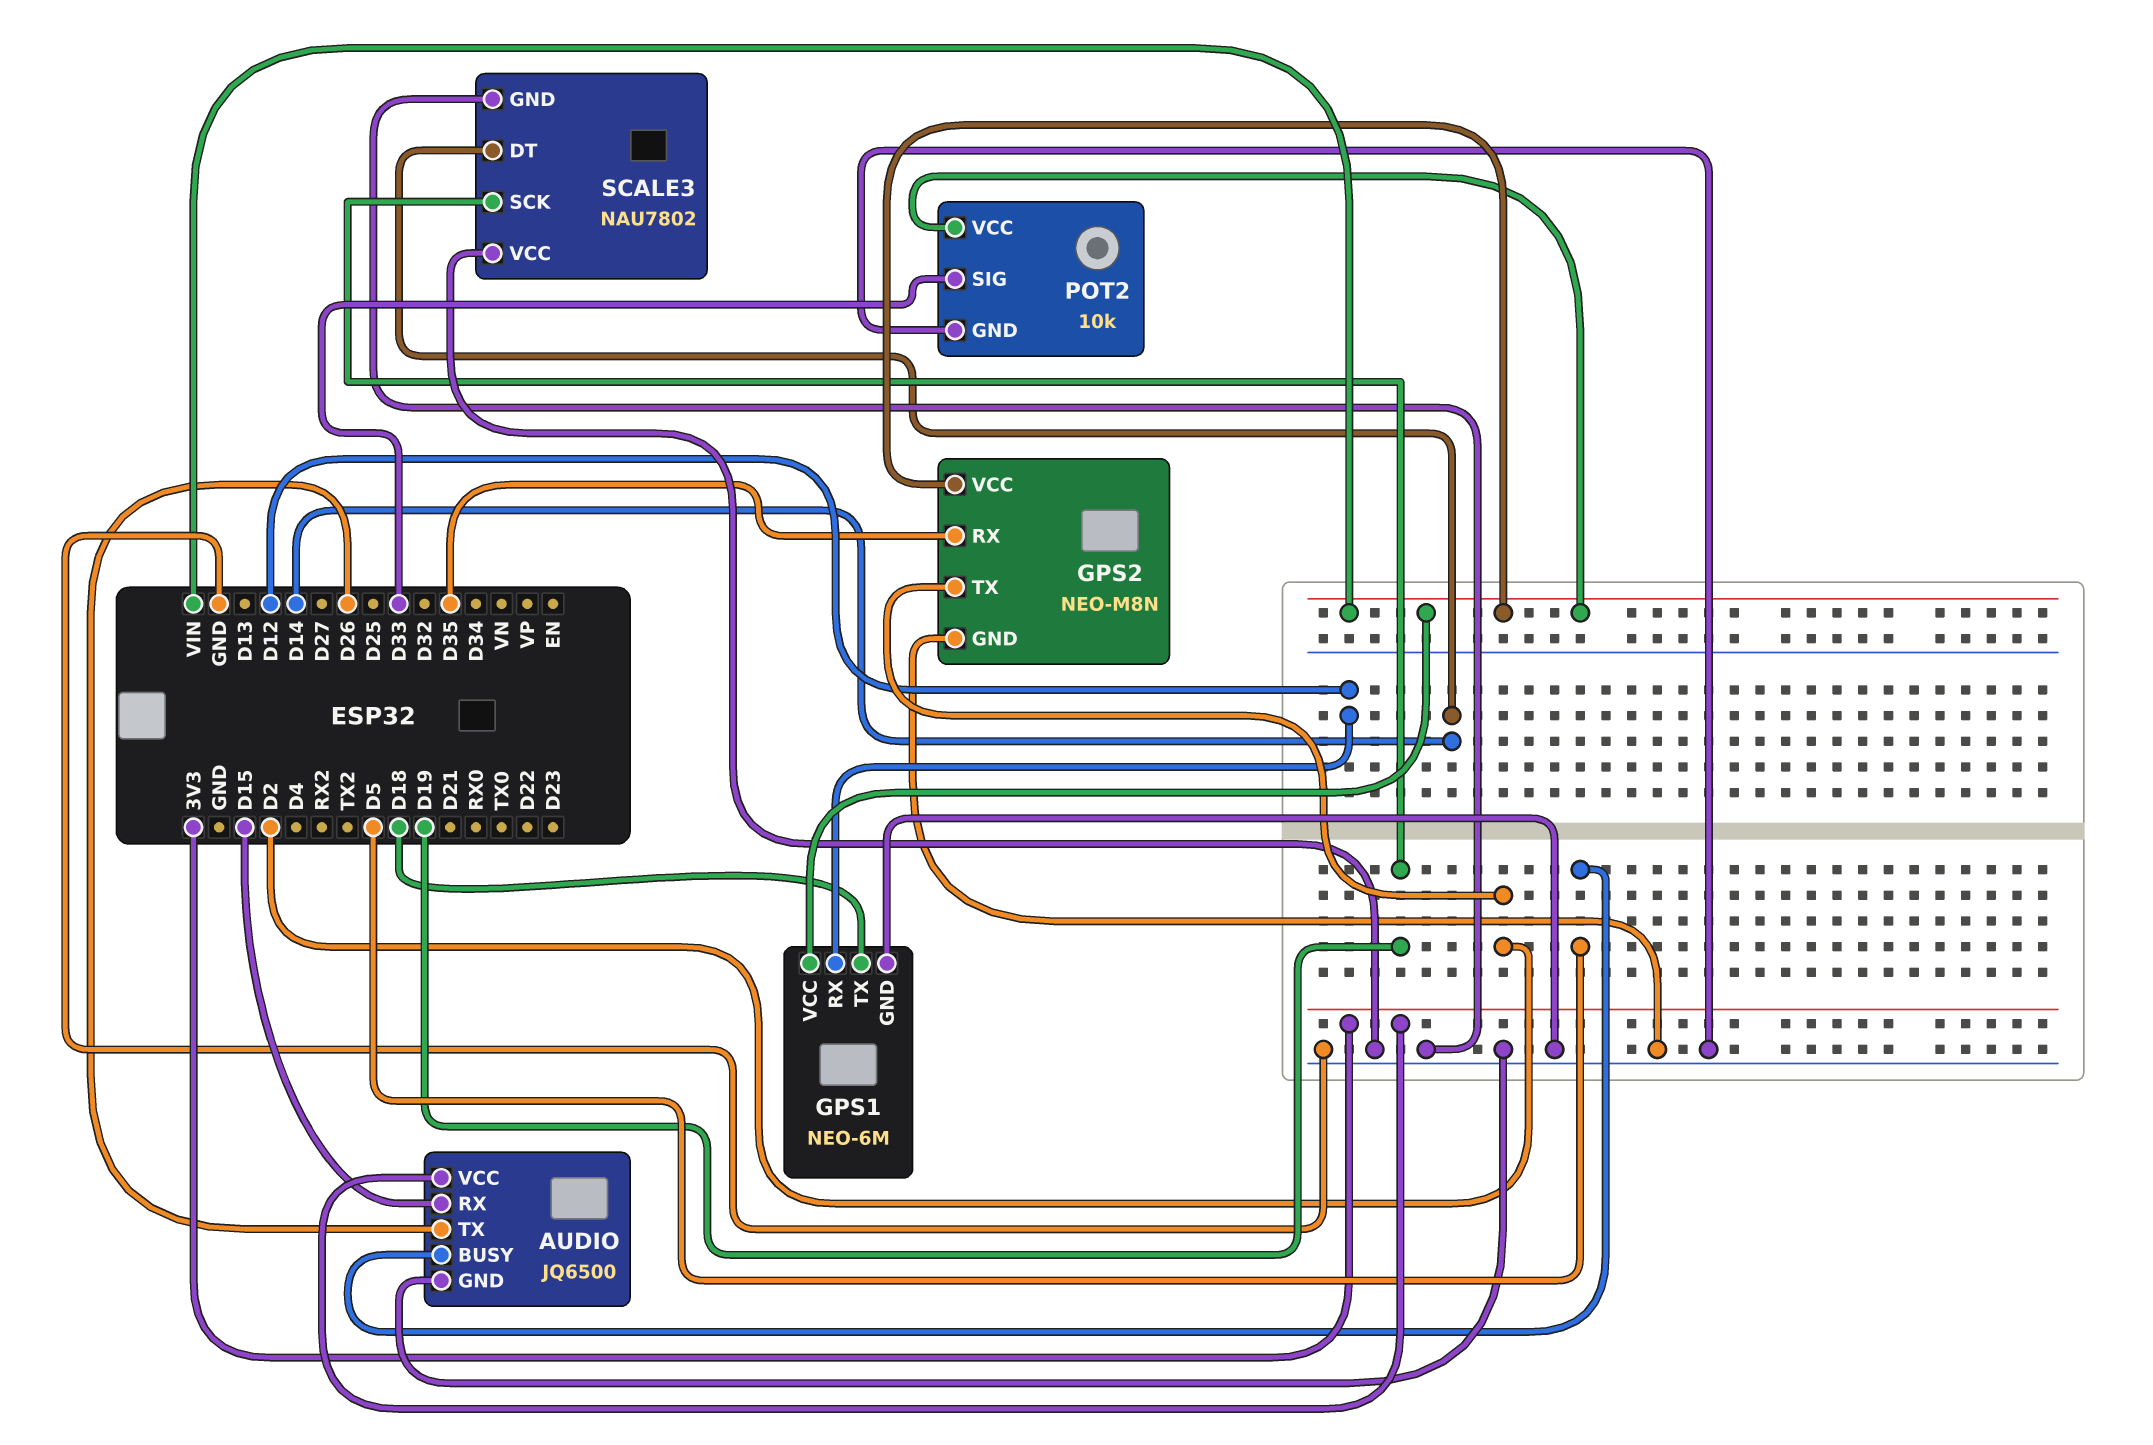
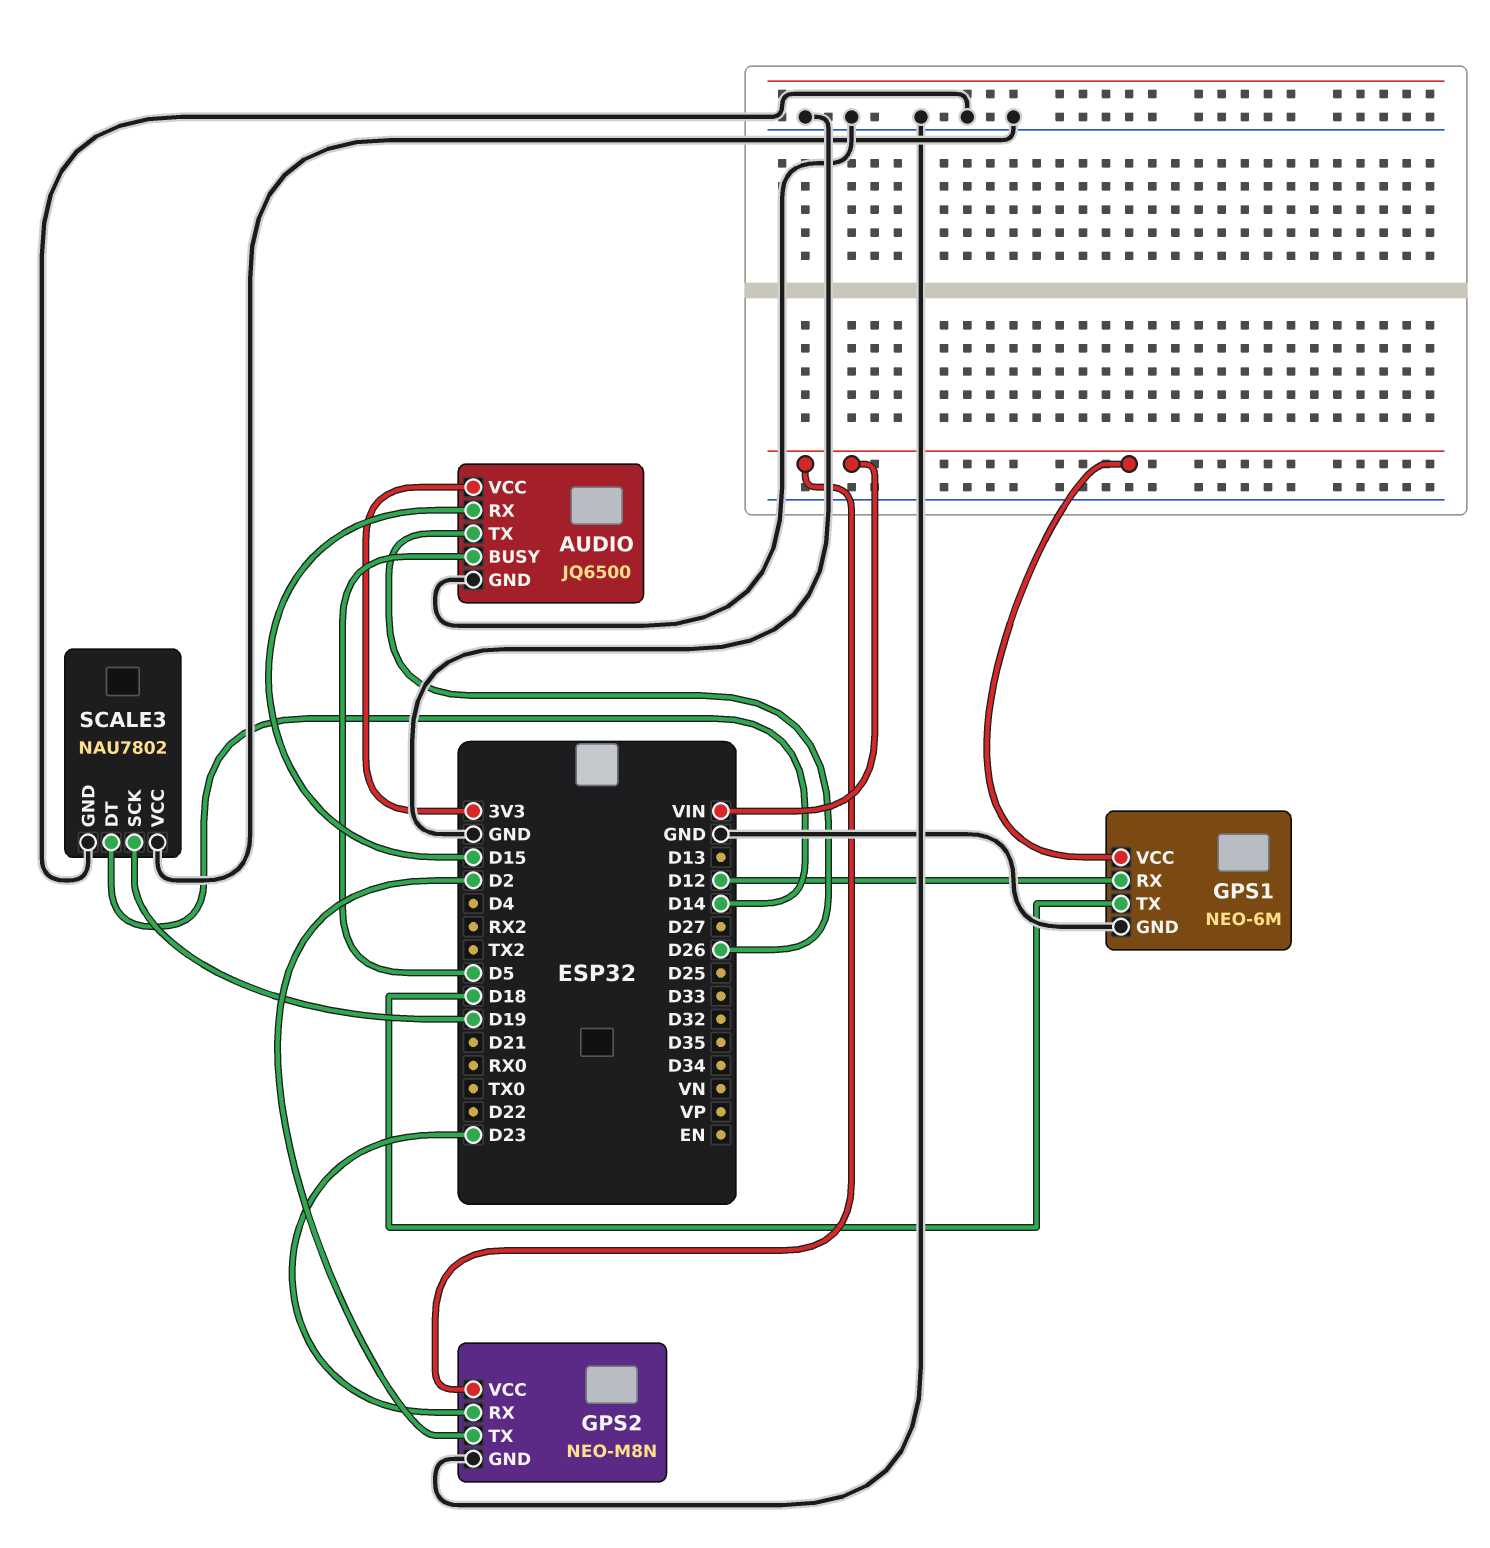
GPS2 pin RX: D35 -> D23
POT2: 10k -> none
POT2 pin GND: GND -> none
POT2 pin SIG: D33 -> none
POT2 pin VCC: VIN -> none

